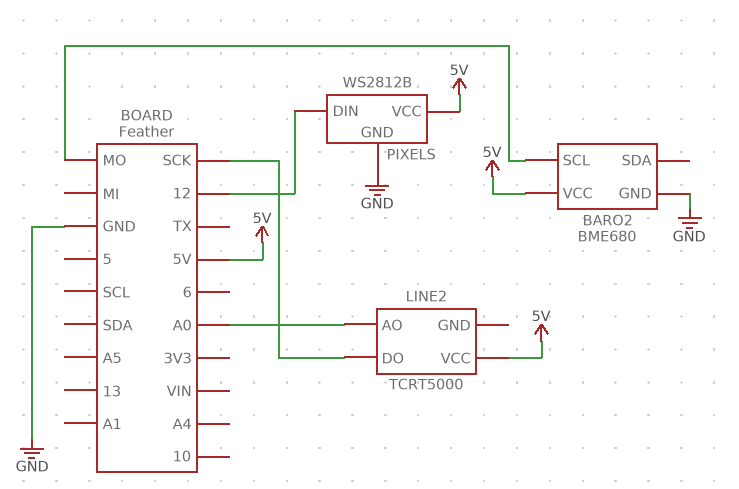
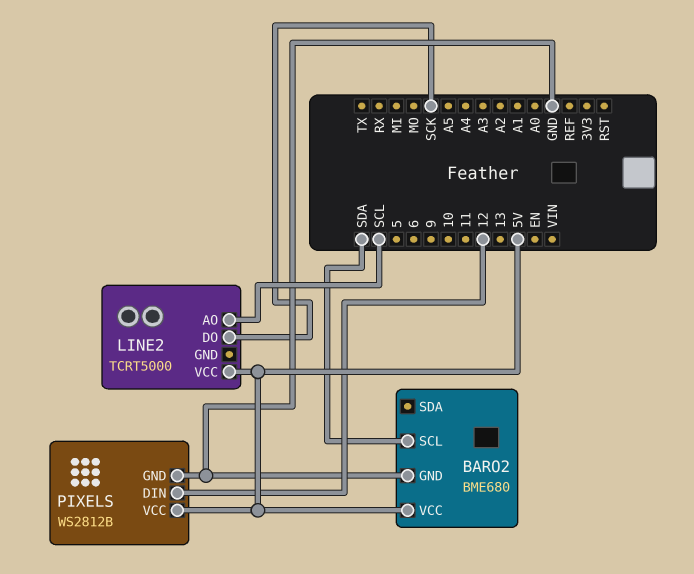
BARO2 pin SCL: MO -> SDA
LINE2 pin AO: A0 -> SCL

